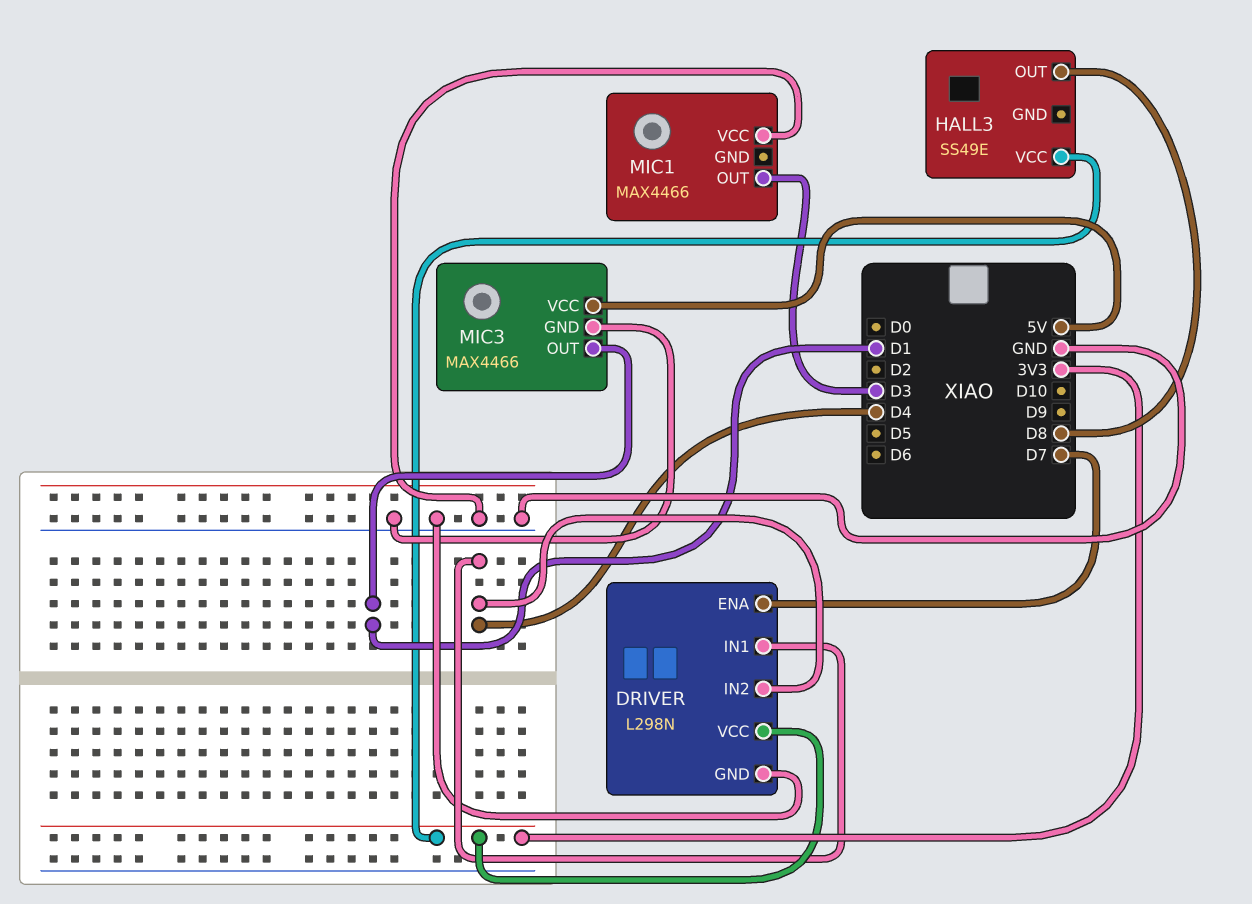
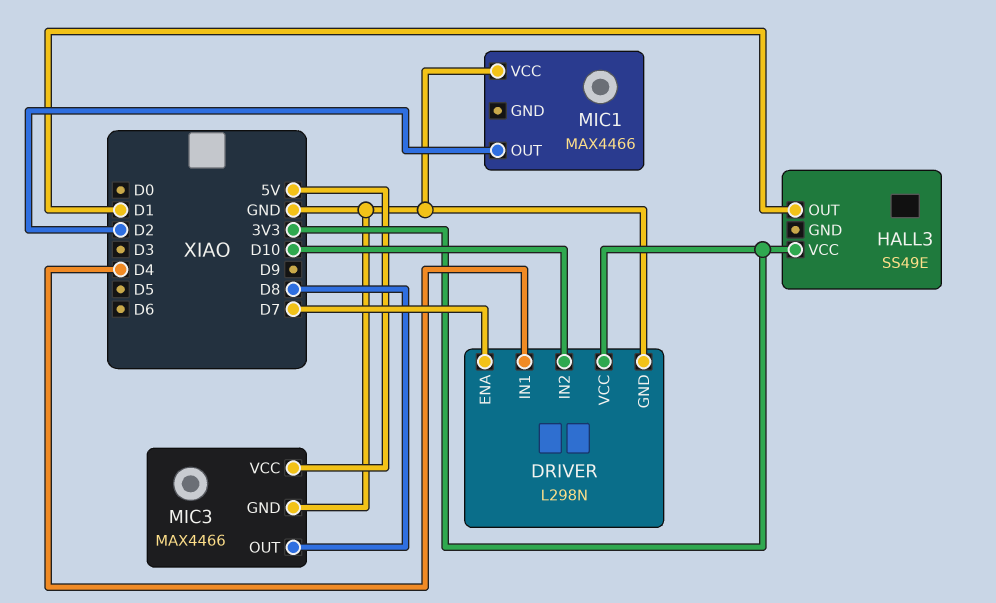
DRIVER pin IN2: D4 -> D10
HALL3 pin OUT: D8 -> D1
MIC1 pin OUT: D3 -> D2
MIC3 pin OUT: D1 -> D8

